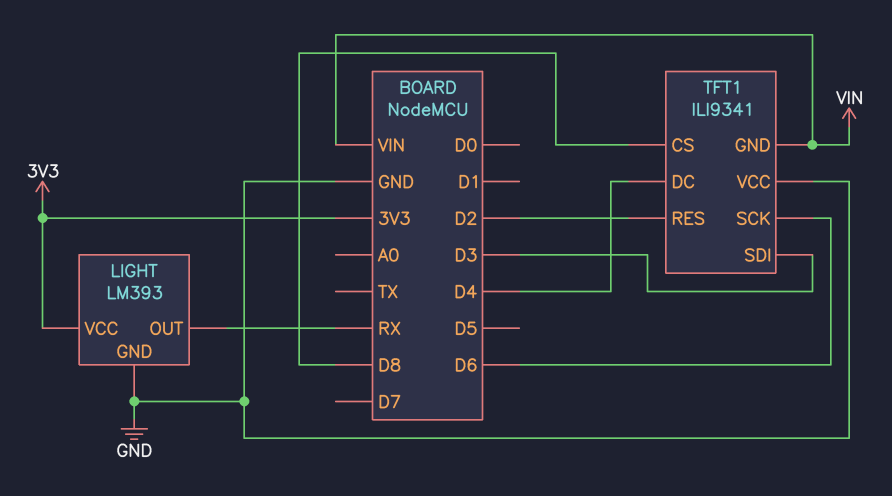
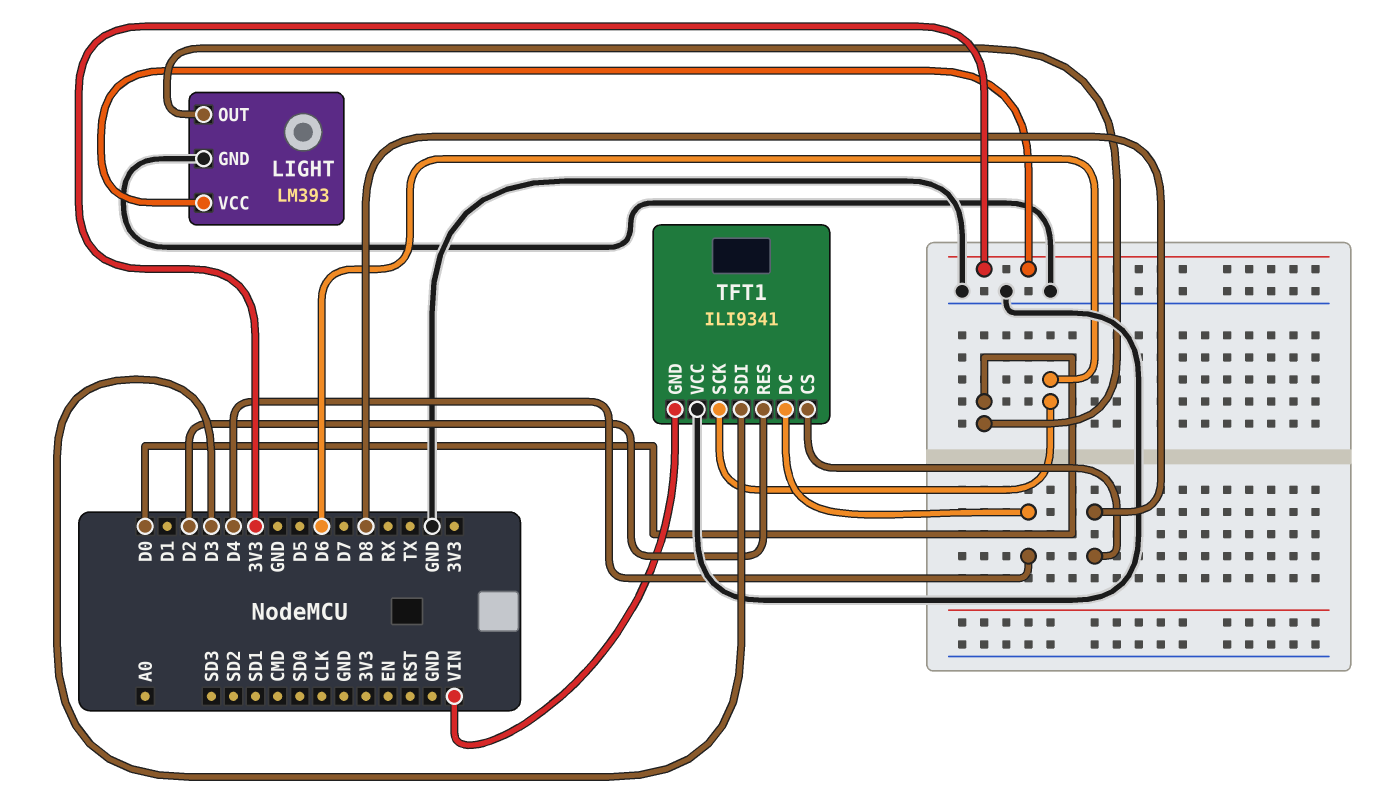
LIGHT pin OUT: RX -> D0

